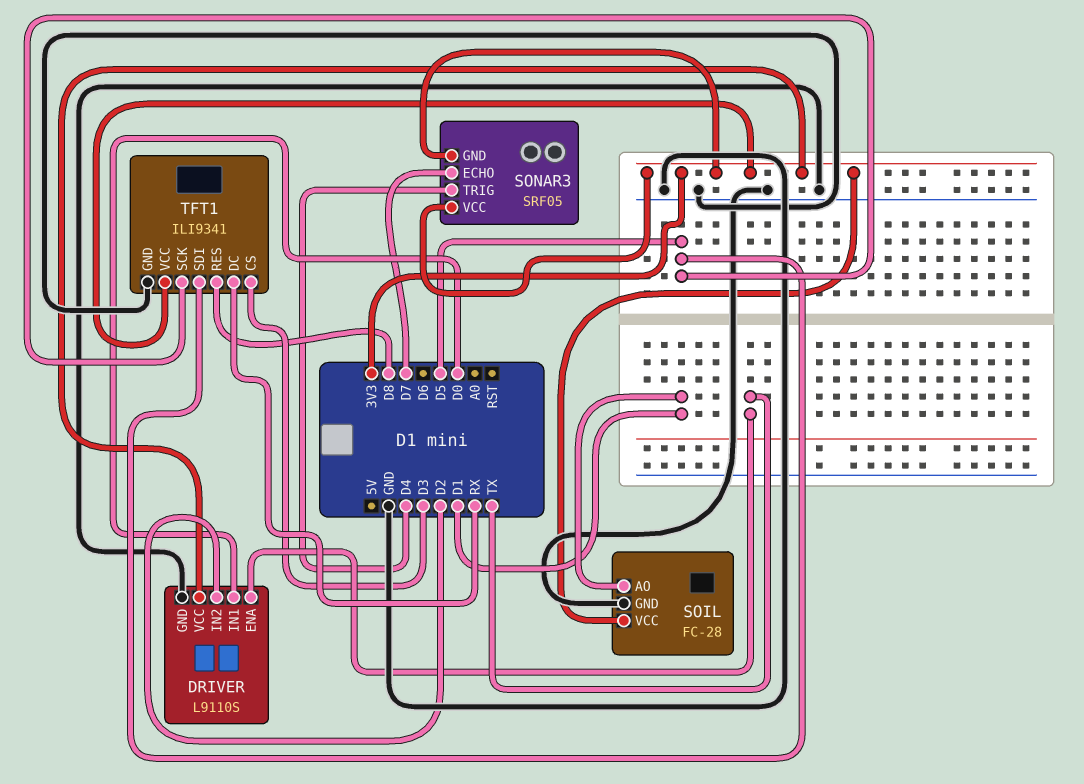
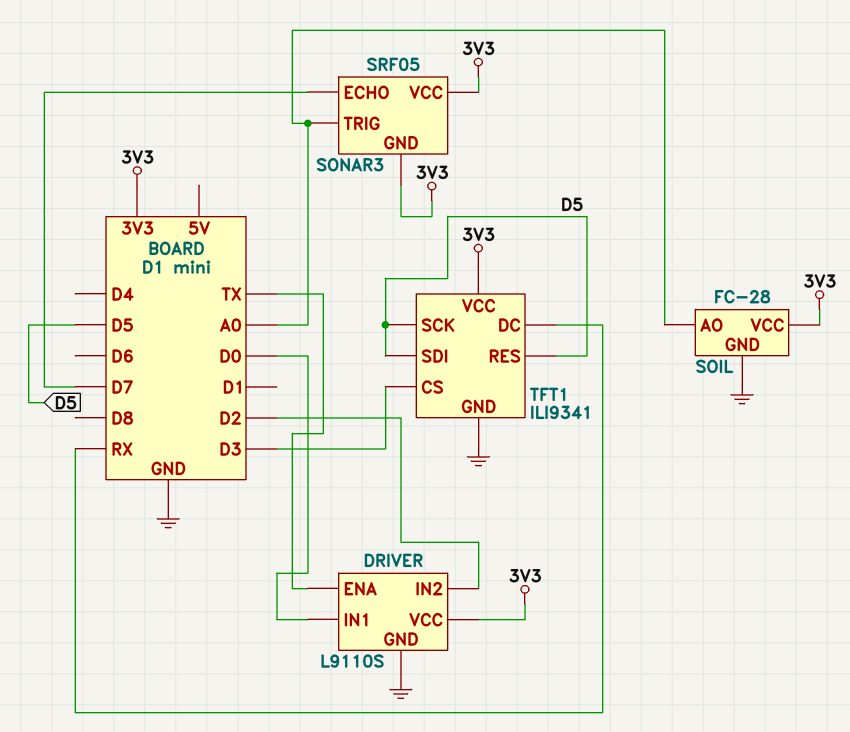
SOIL pin AO: D1 -> A0
SONAR3 pin TRIG: D4 -> A0
TFT1 pin RES: D8 -> D5

